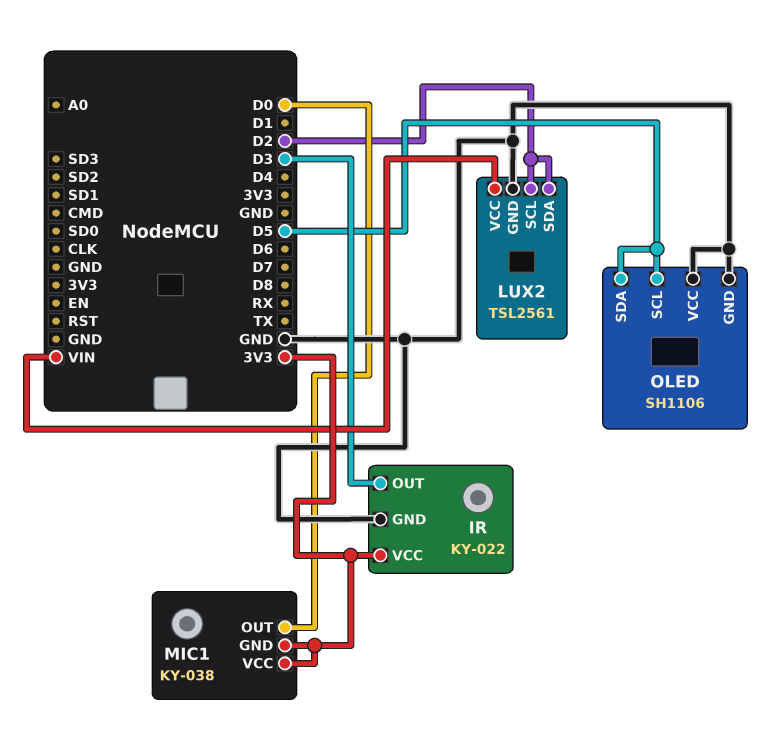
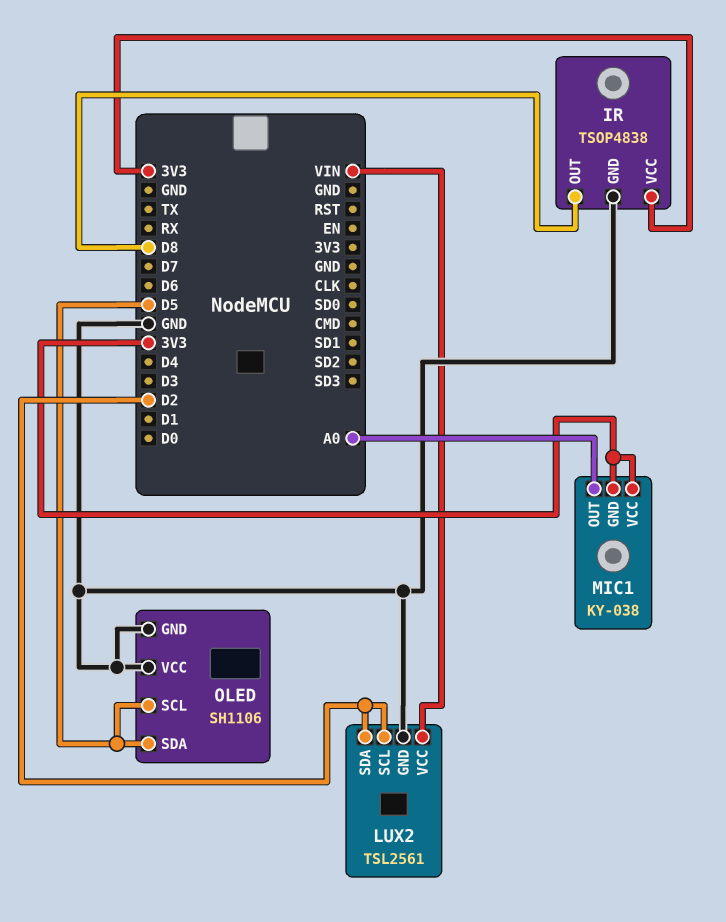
IR: KY-022 -> TSOP4838
IR pin OUT: D3 -> D8
MIC1 pin OUT: D0 -> A0

